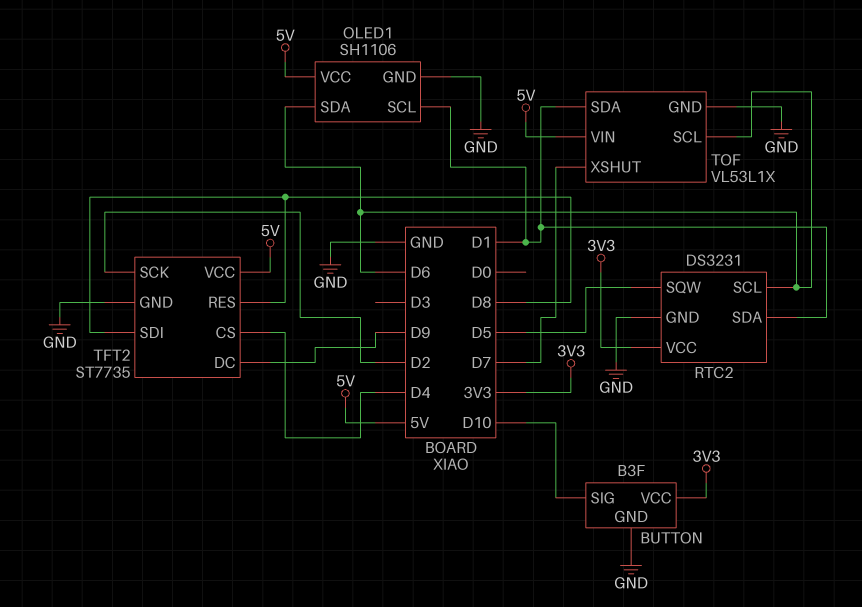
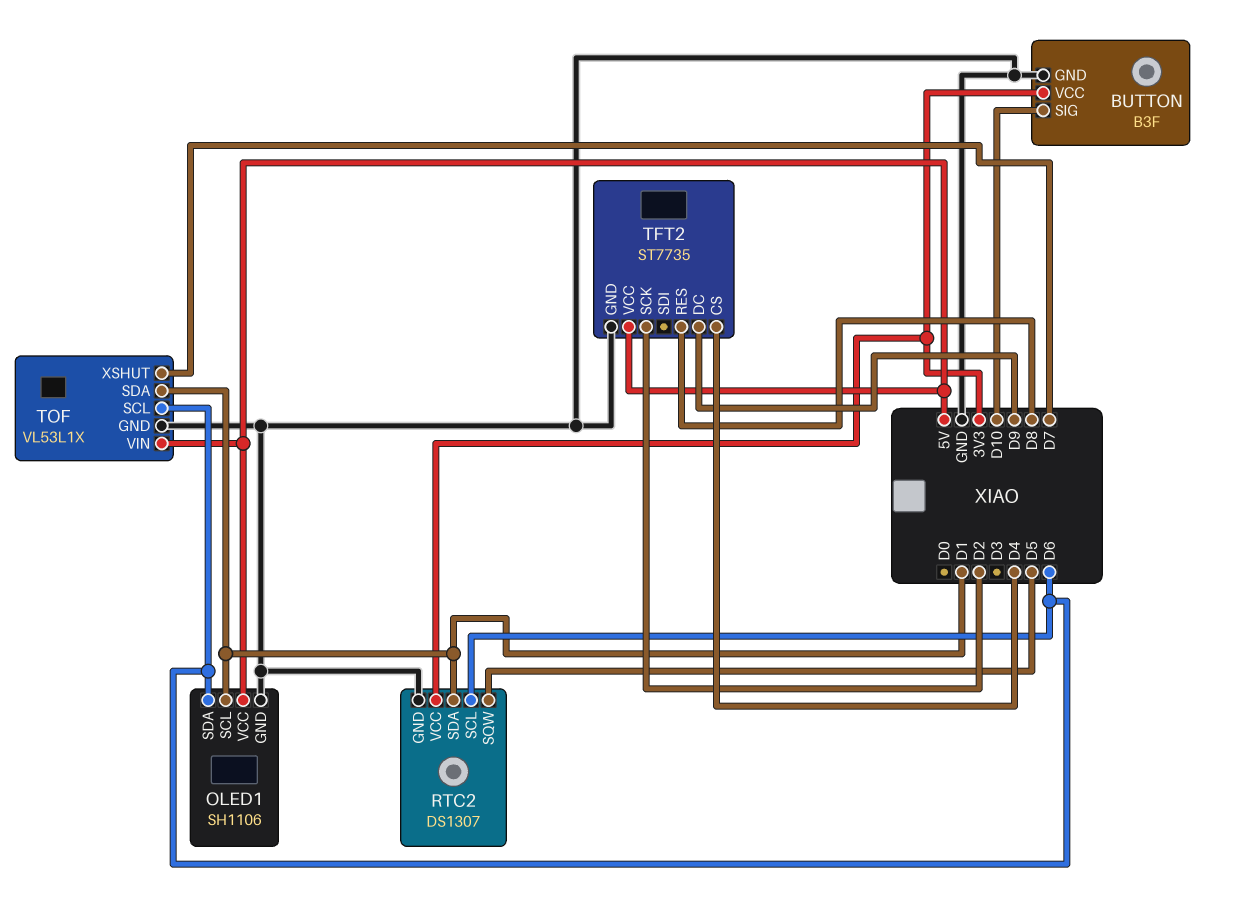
RTC2: DS3231 -> DS1307
TFT2 pin SDI: D8 -> none

